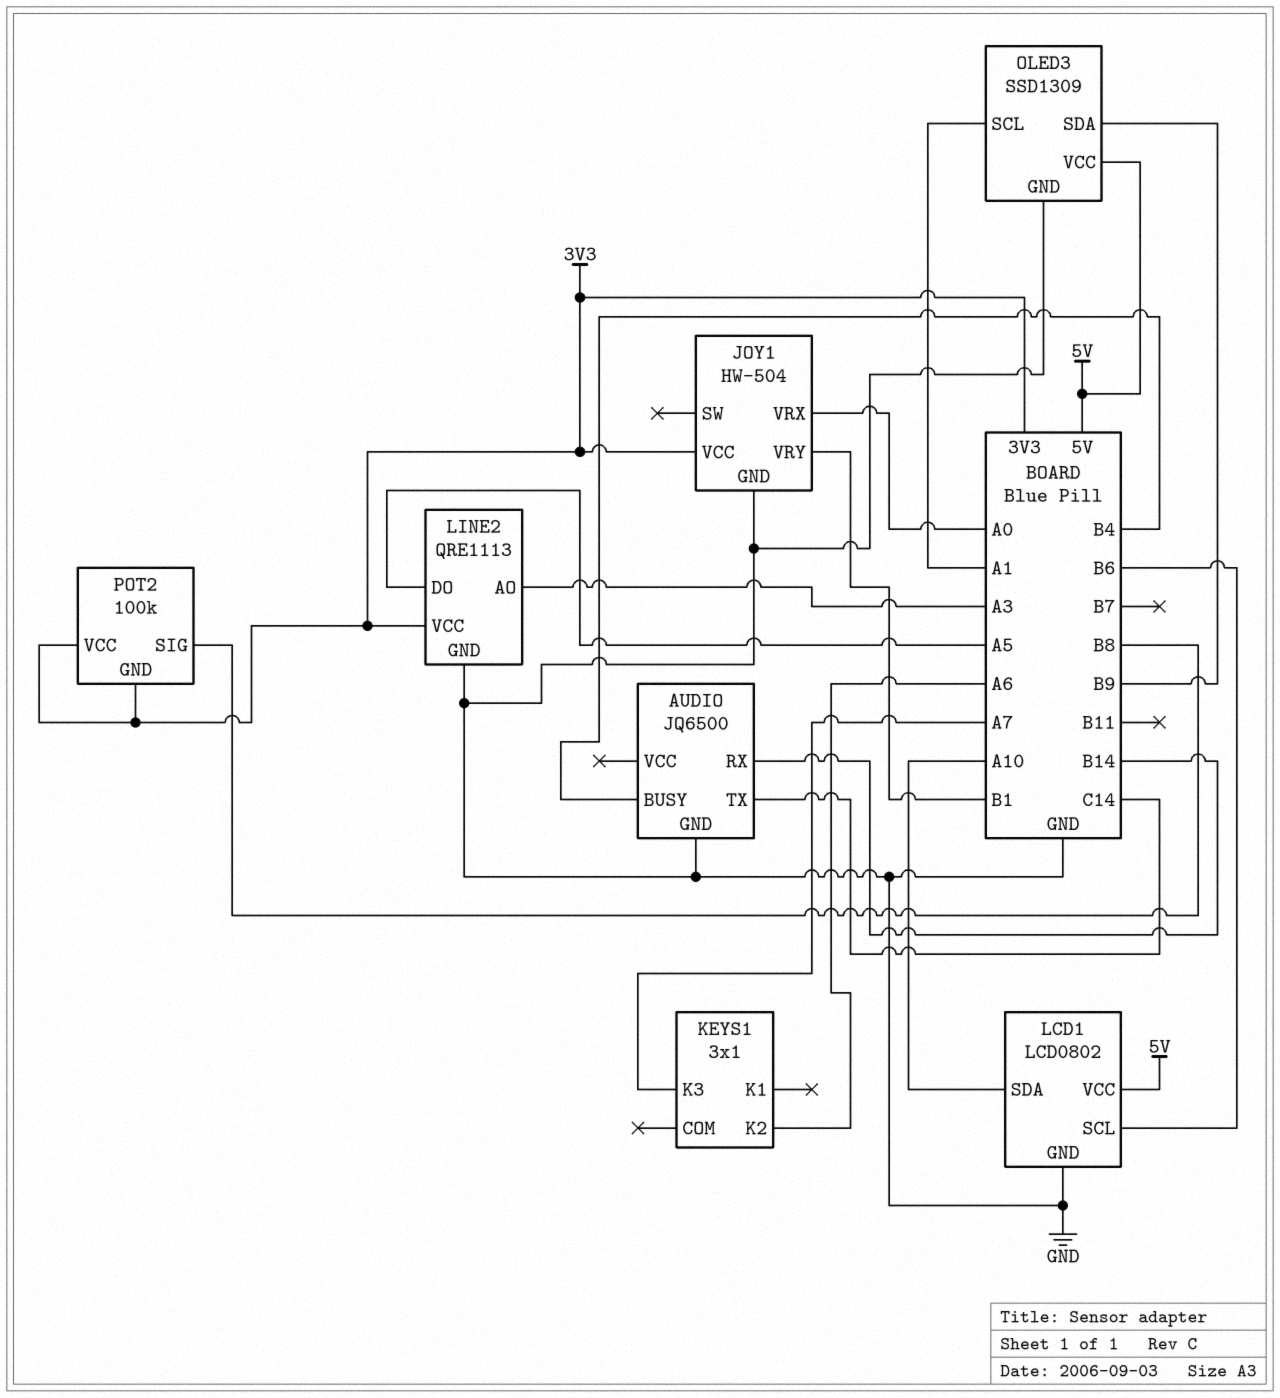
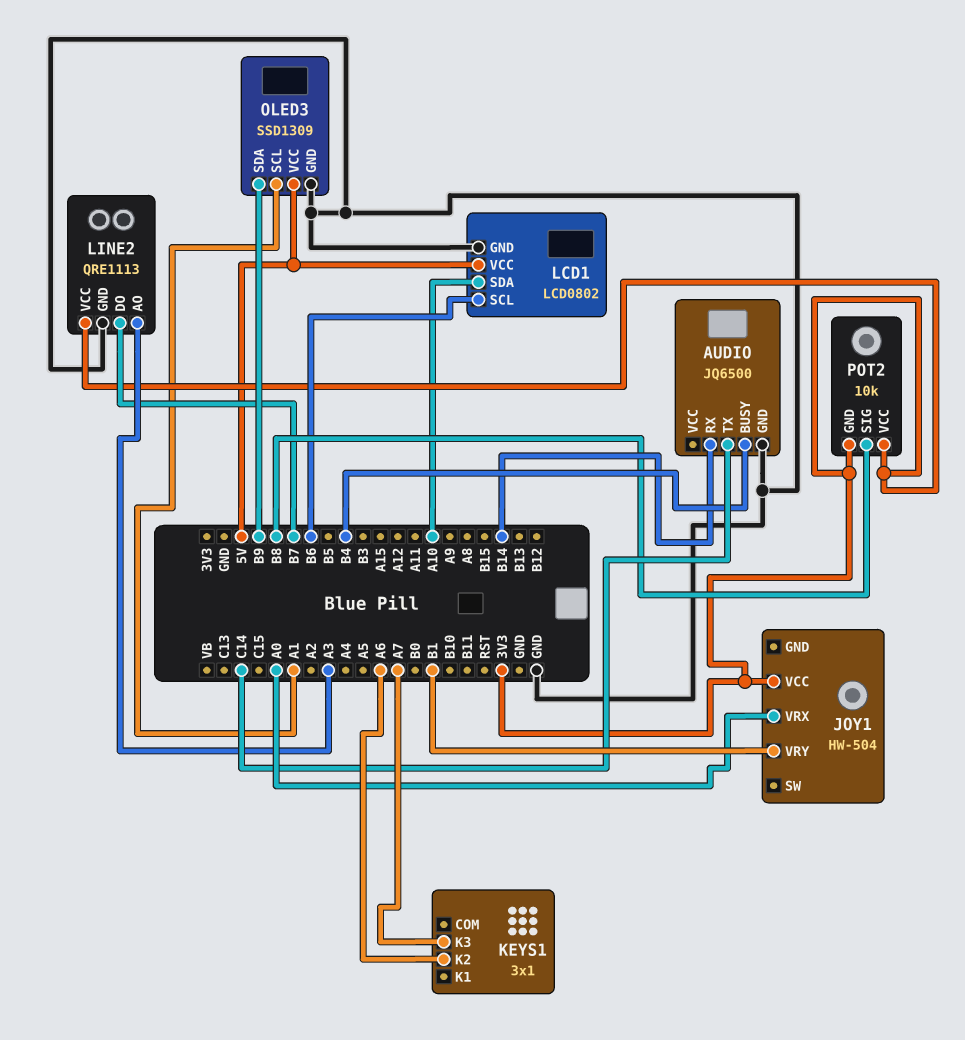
JOY1 pin GND: GND -> none
LINE2 pin DO: A5 -> B7
POT2: 100k -> 10k

